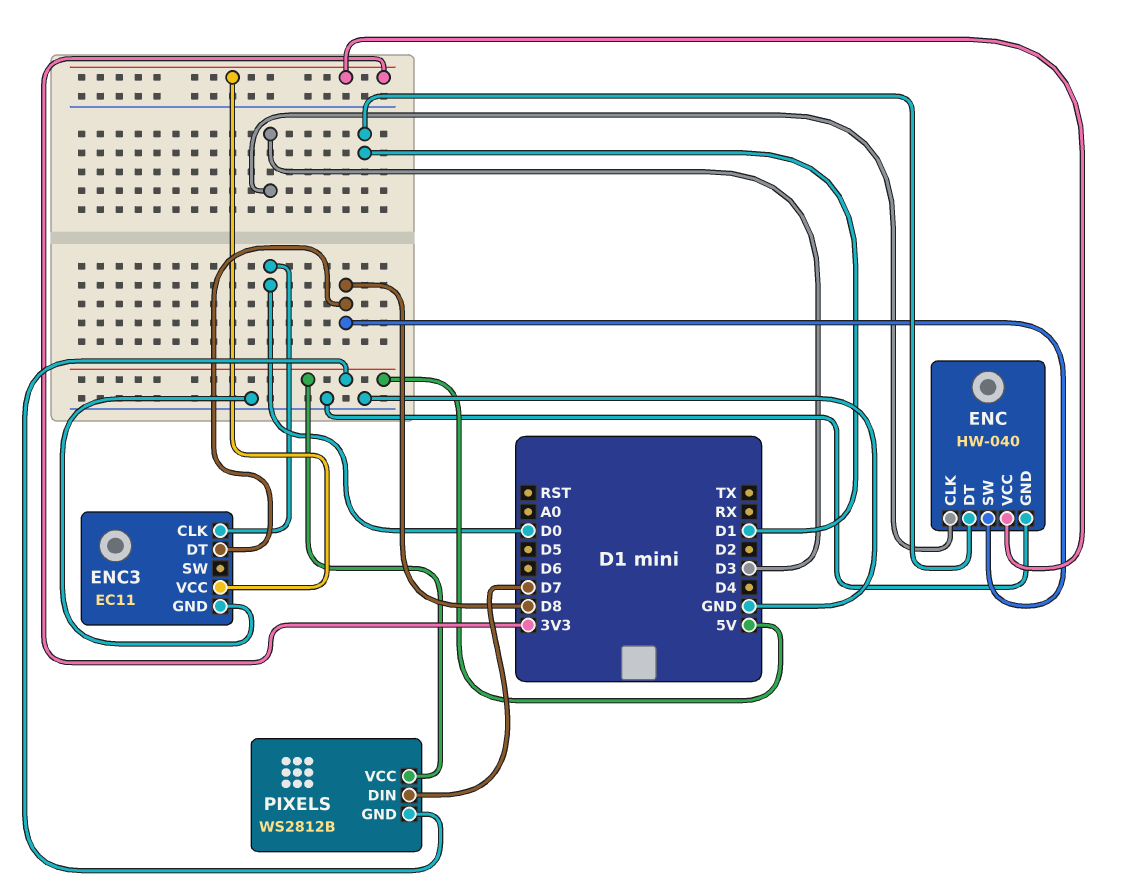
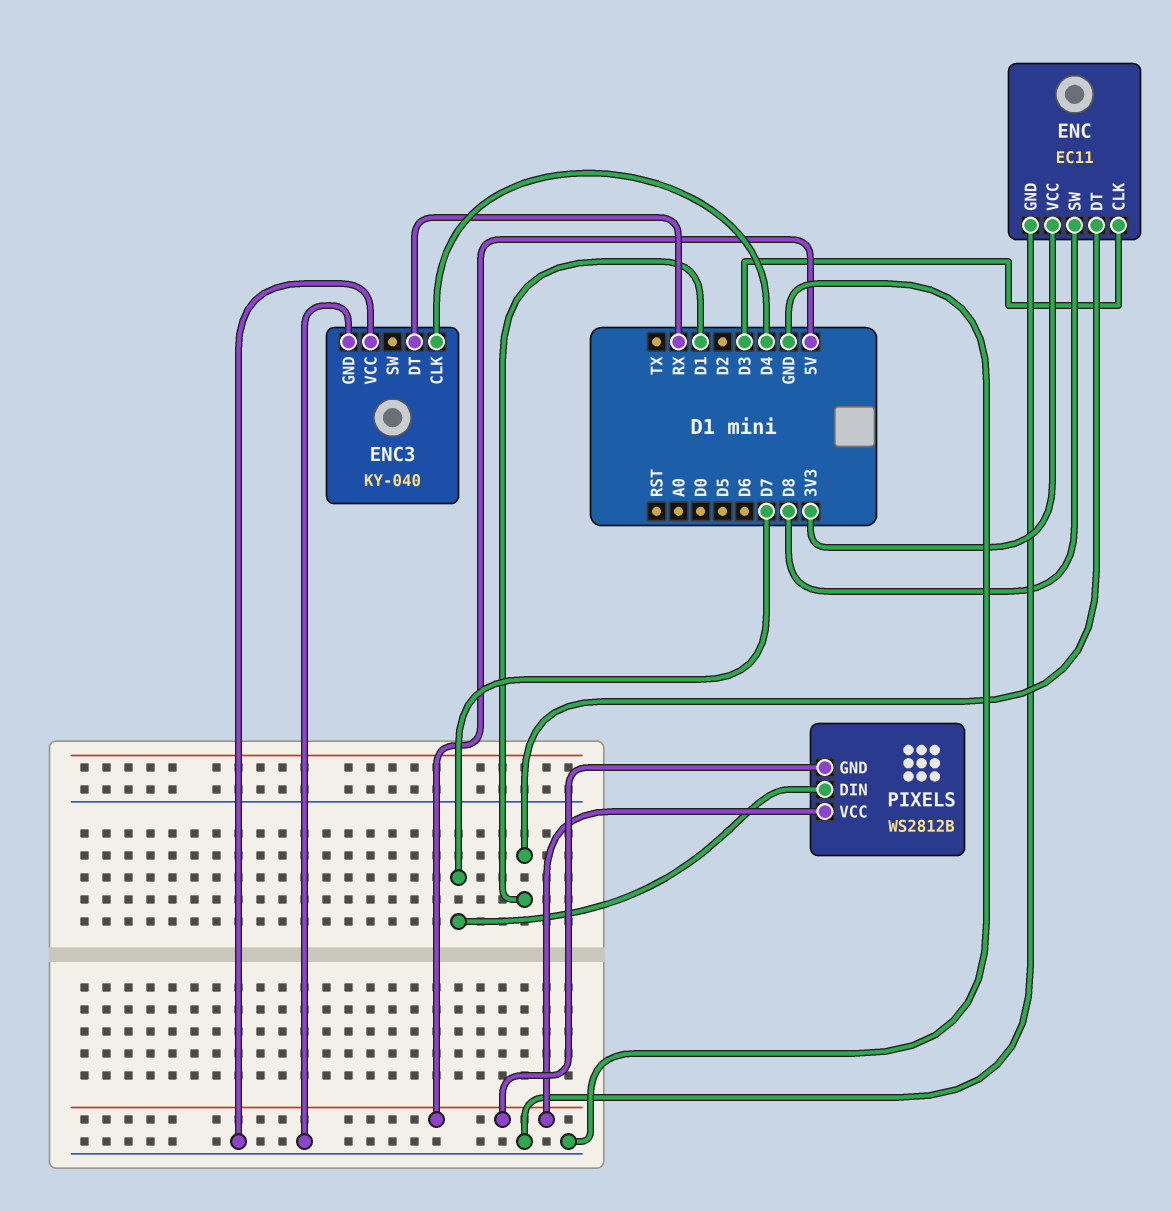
ENC: HW-040 -> EC11
ENC3: EC11 -> KY-040
ENC3 pin CLK: D0 -> D4
ENC3 pin DT: D8 -> RX
ENC3 pin VCC: 3V3 -> GND

